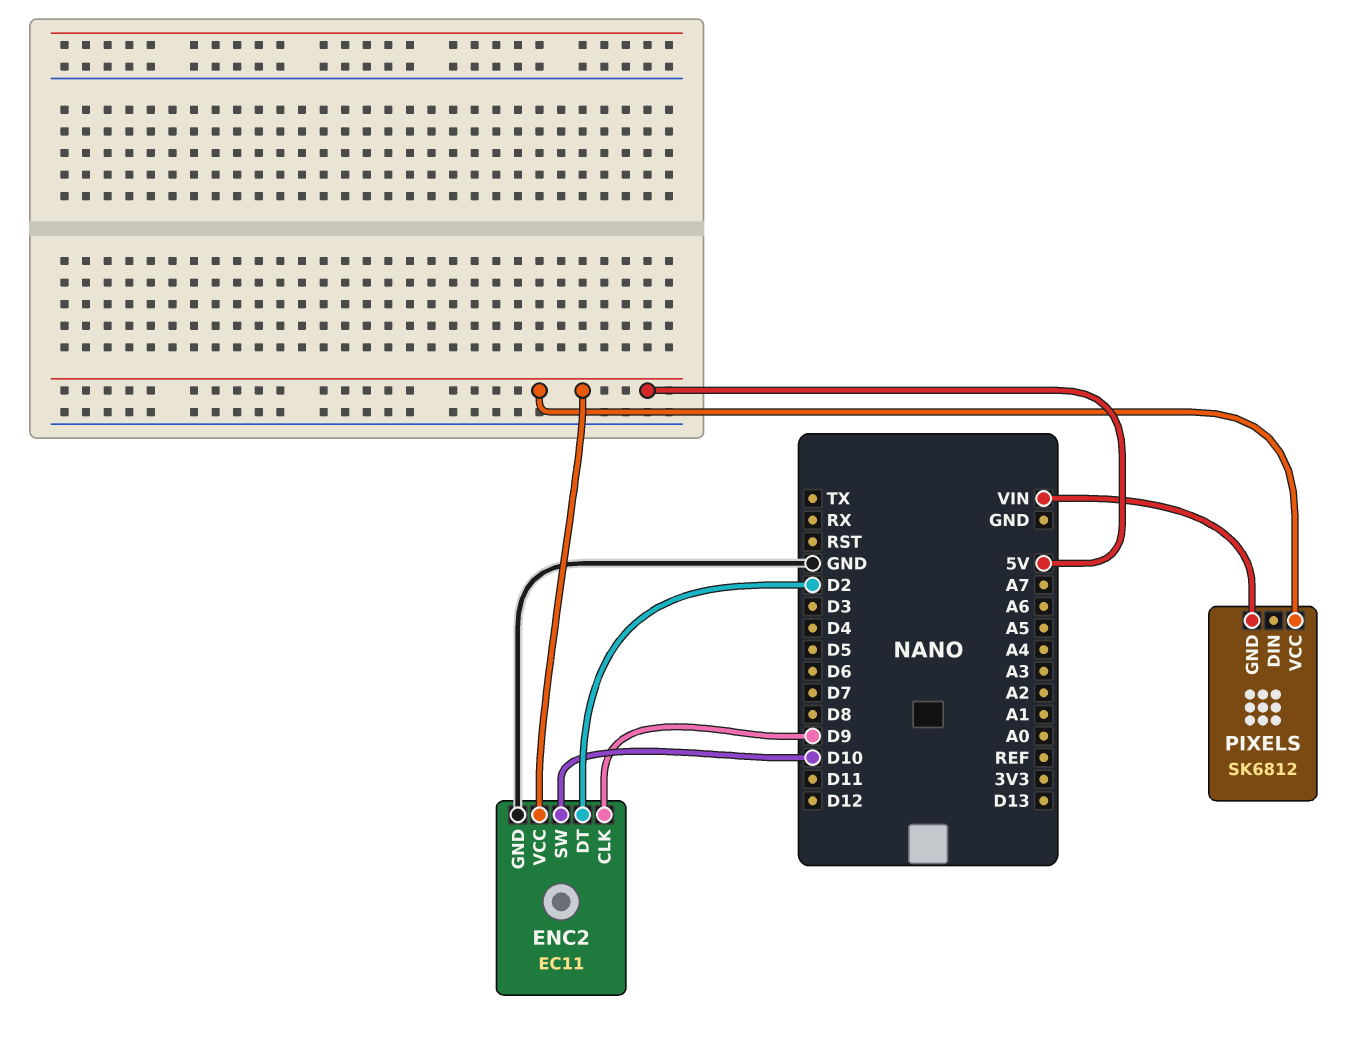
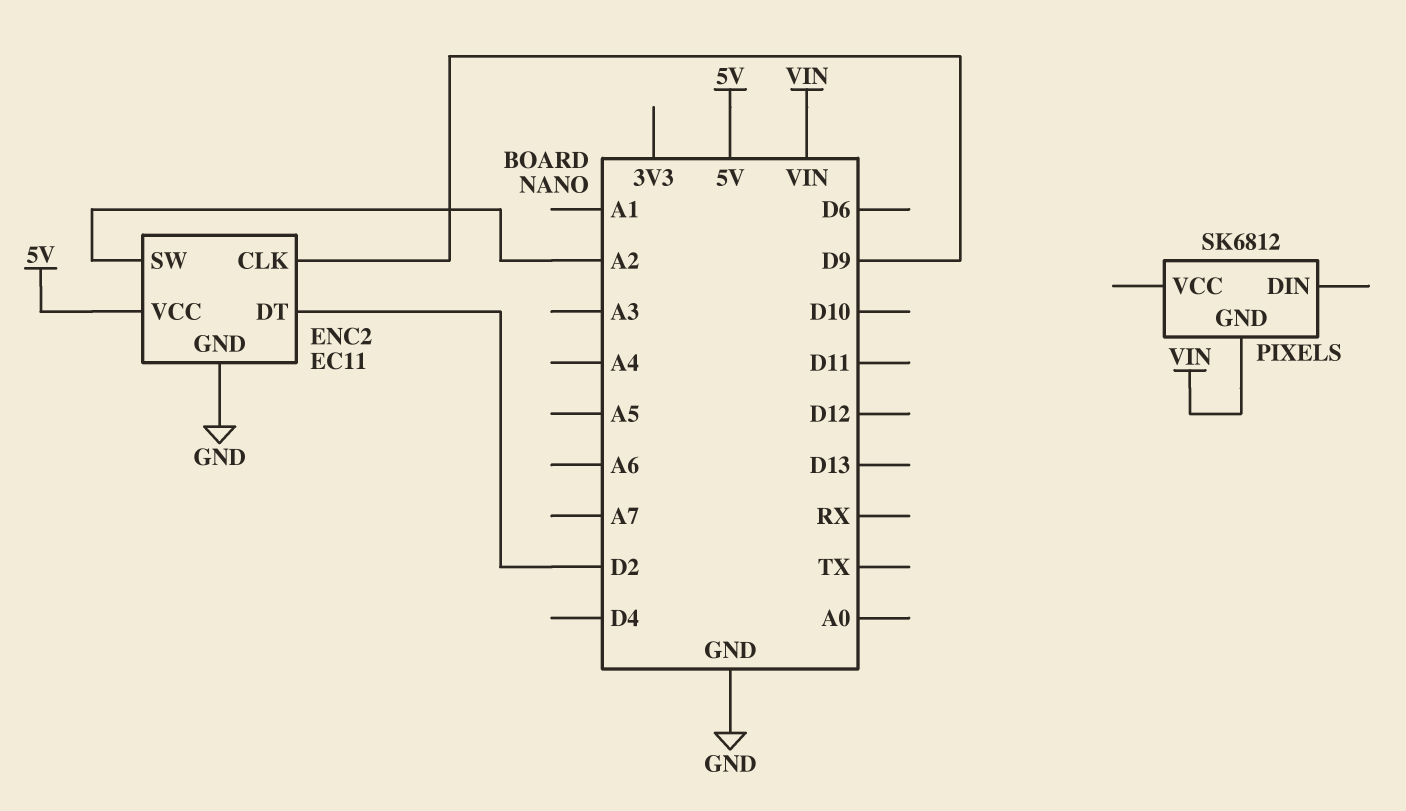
ENC2 pin SW: D10 -> A2
PIXELS pin VCC: 5V -> none

